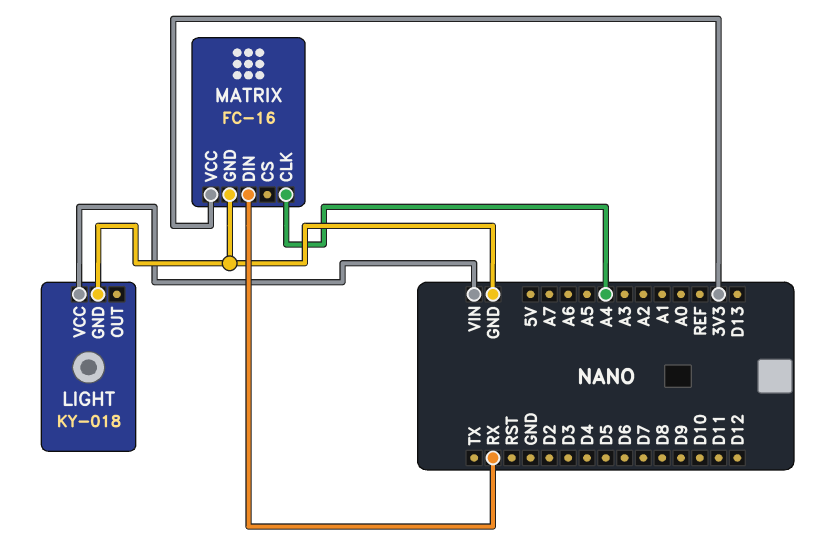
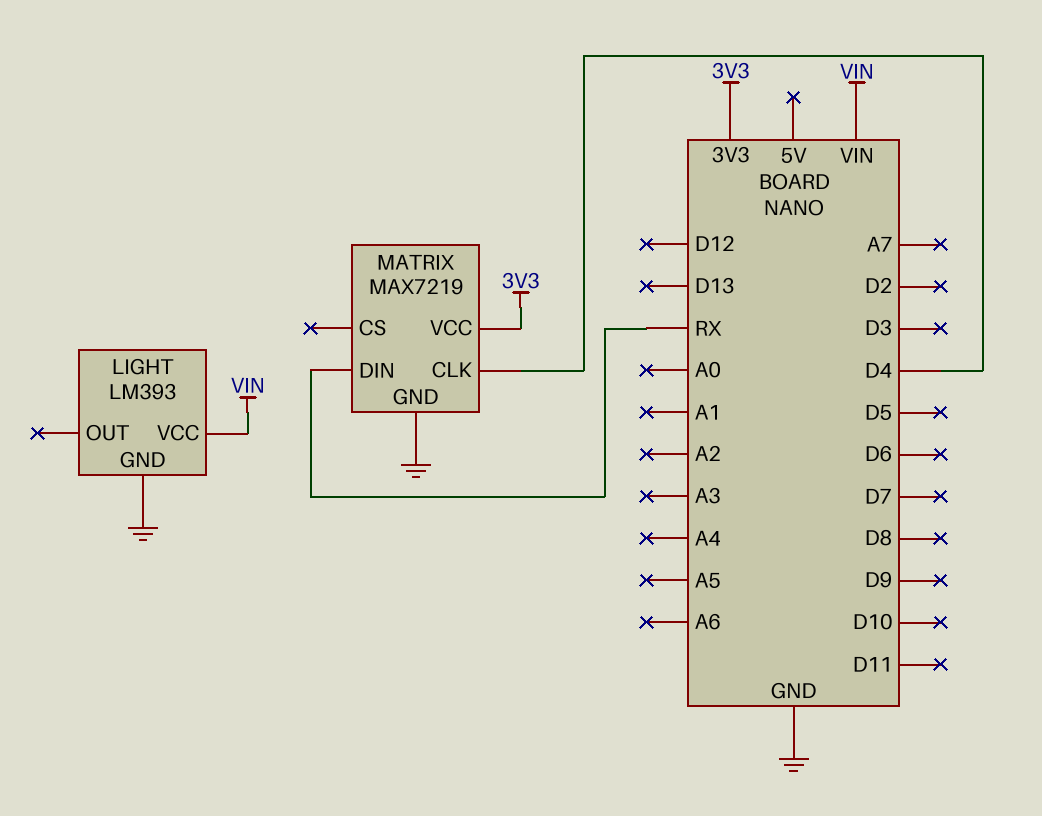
LIGHT: KY-018 -> LM393
MATRIX: FC-16 -> MAX7219
MATRIX pin CLK: A4 -> D4

